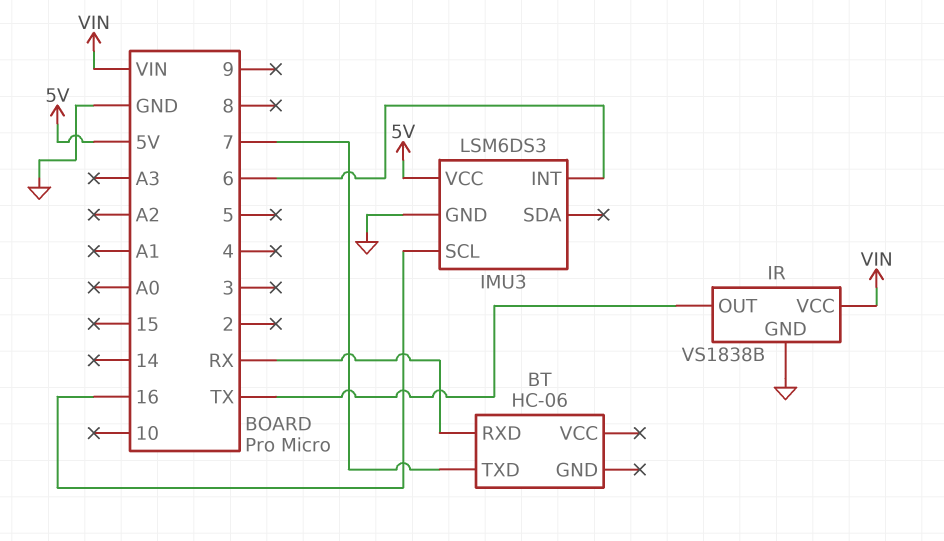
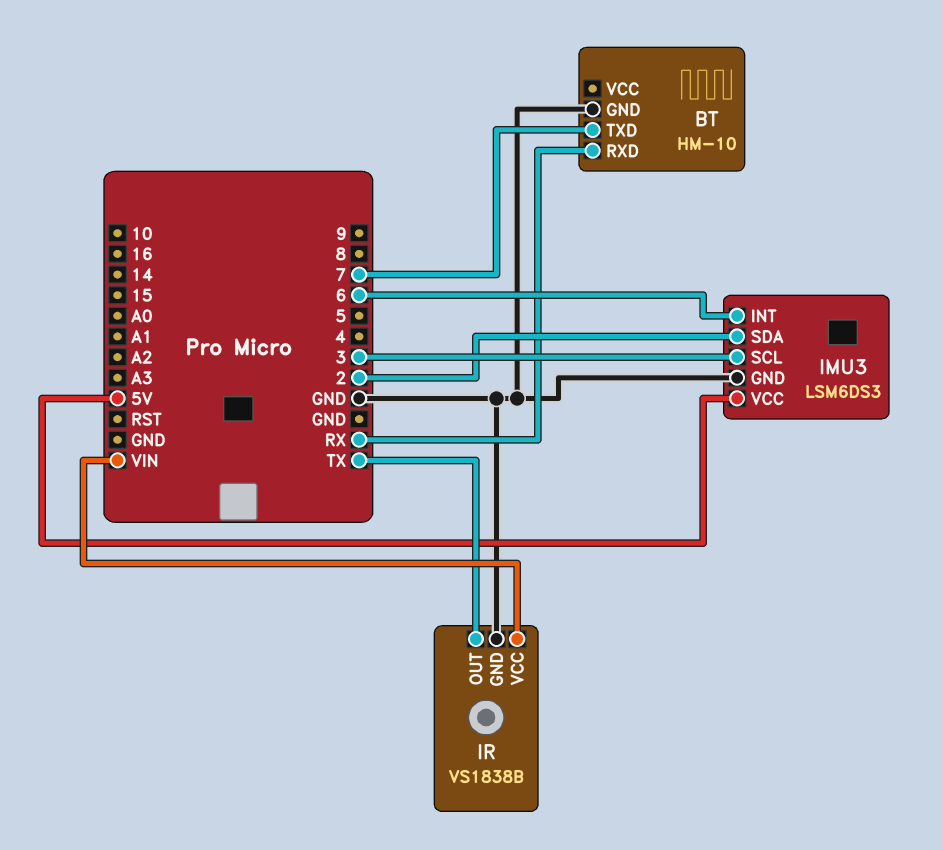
BT: HC-06 -> HM-10
BT pin GND: none -> GND
IMU3 pin SCL: 16 -> 3
IMU3 pin SDA: none -> 2

